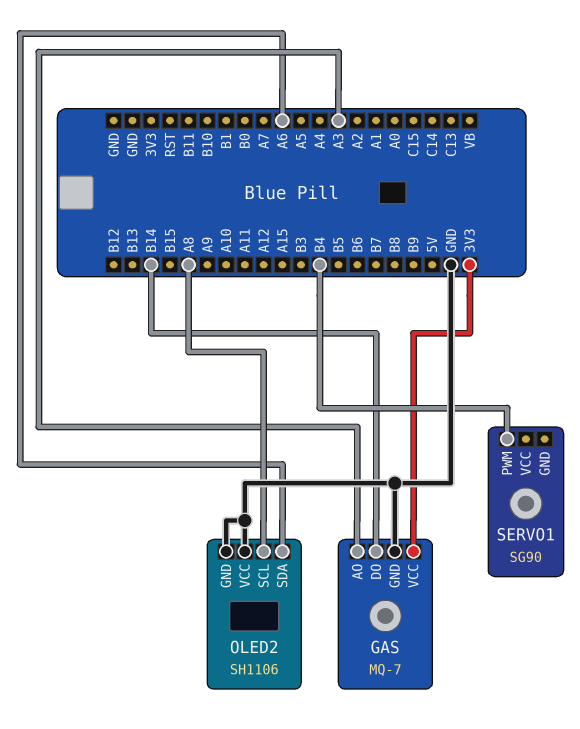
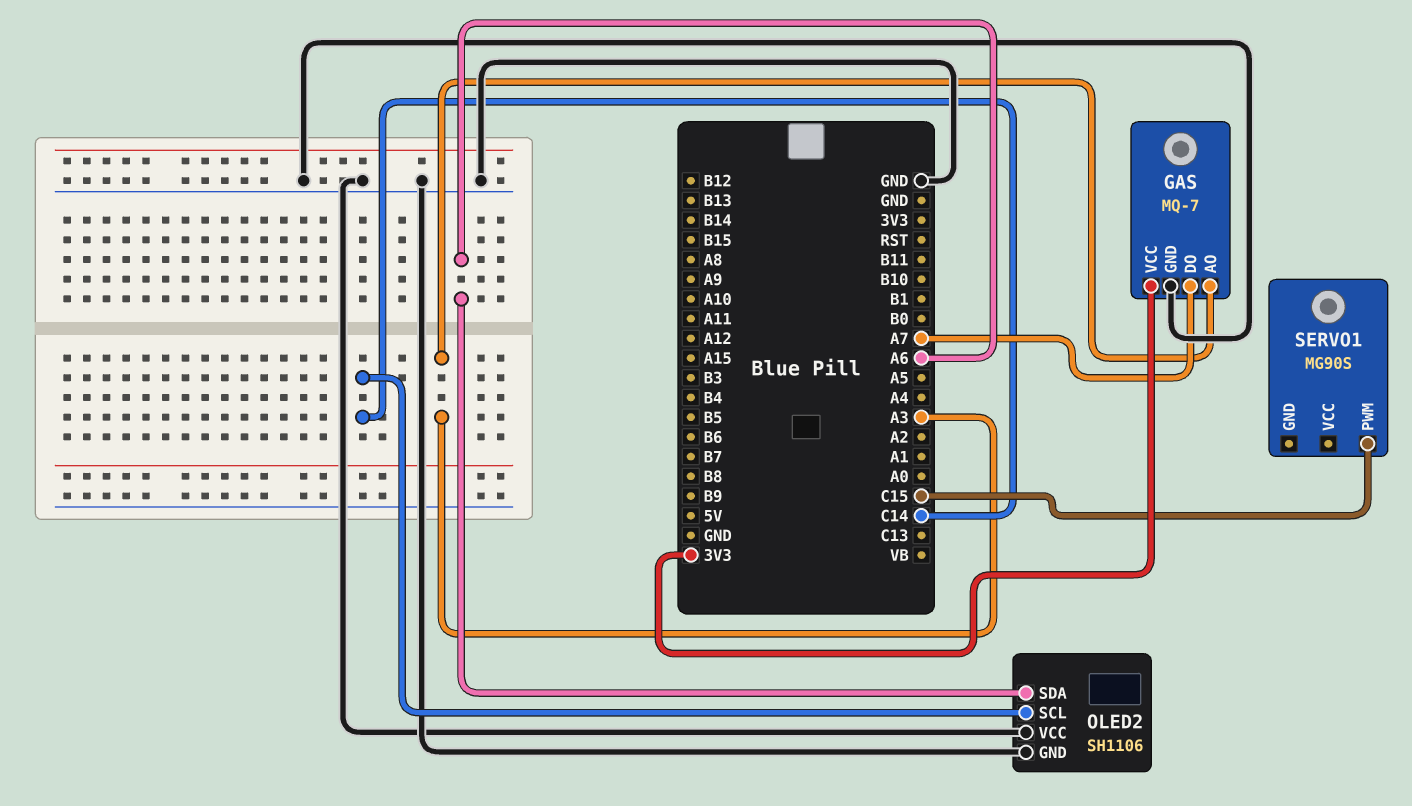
GAS pin DO: B14 -> A7
OLED2 pin SCL: A8 -> C14
SERVO1: SG90 -> MG90S
SERVO1 pin PWM: B4 -> C15

